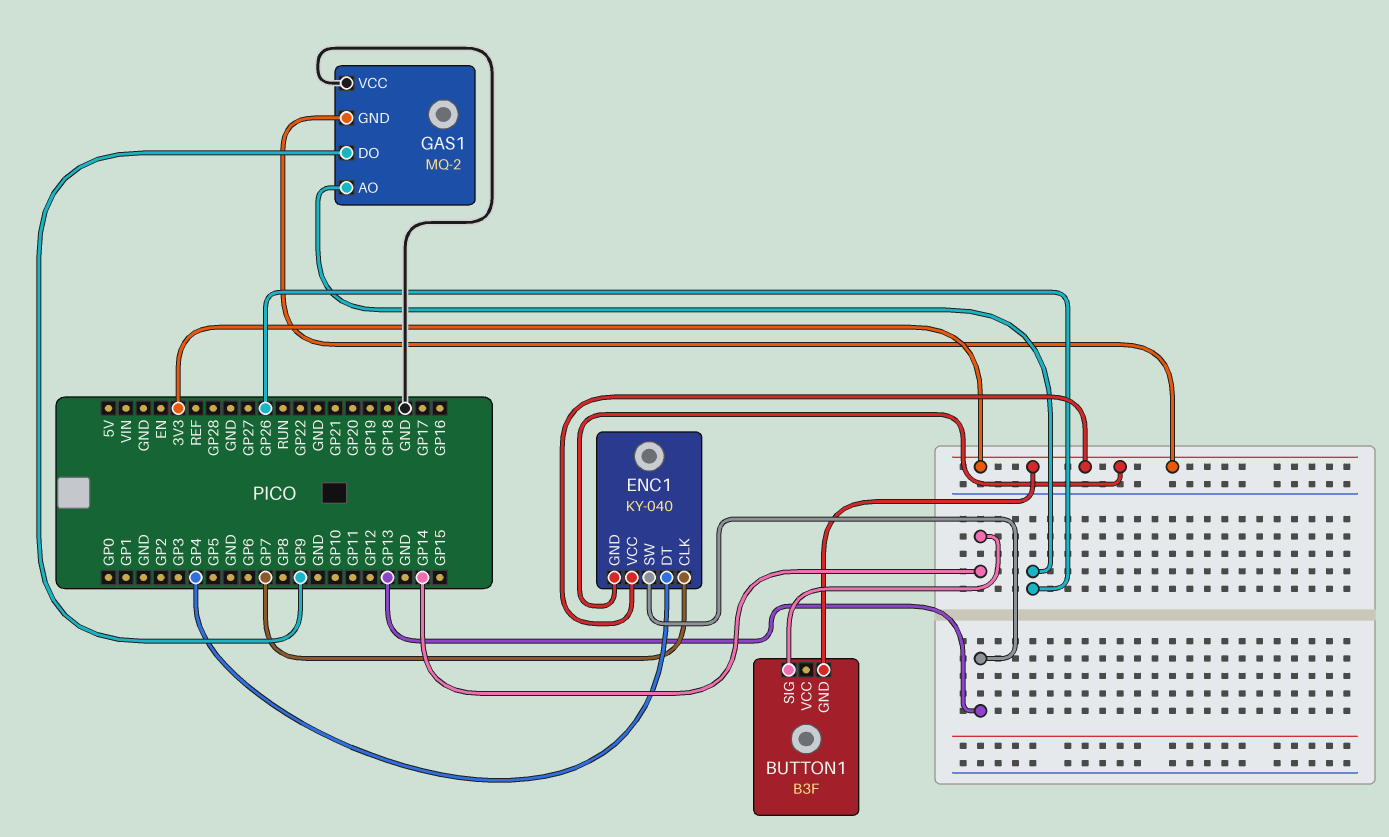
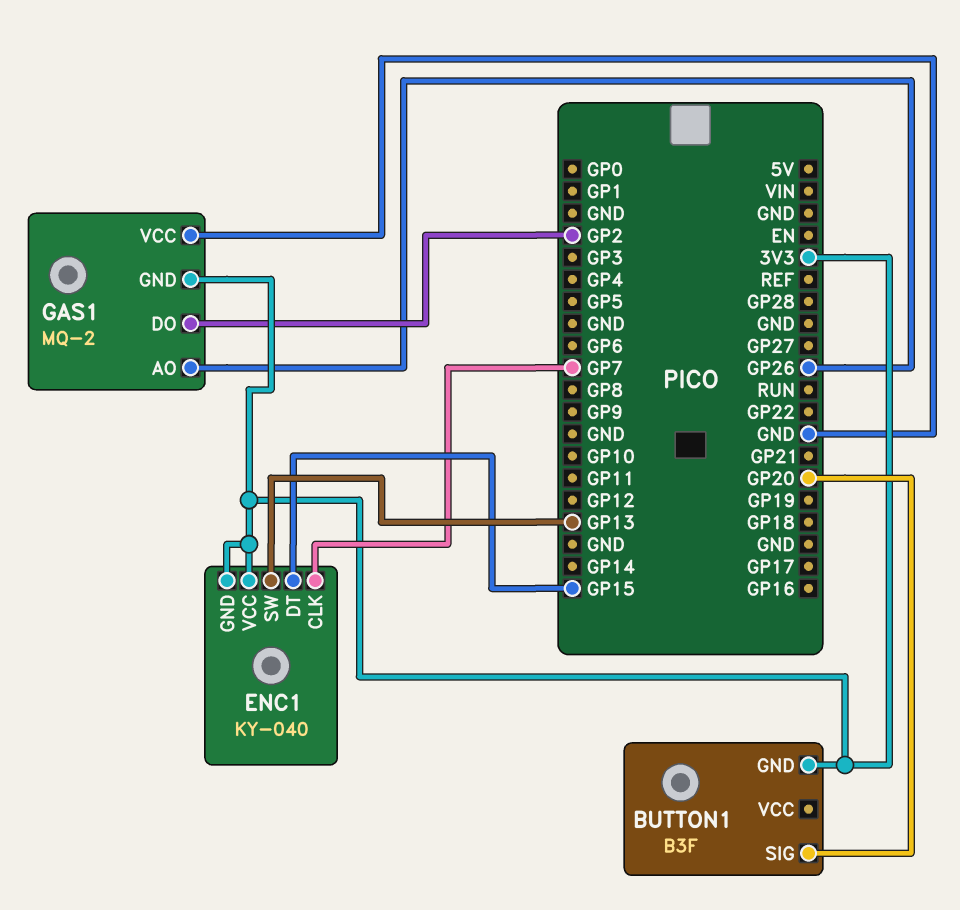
BUTTON1 pin SIG: GP14 -> GP20
ENC1 pin DT: GP4 -> GP15
GAS1 pin DO: GP9 -> GP2

